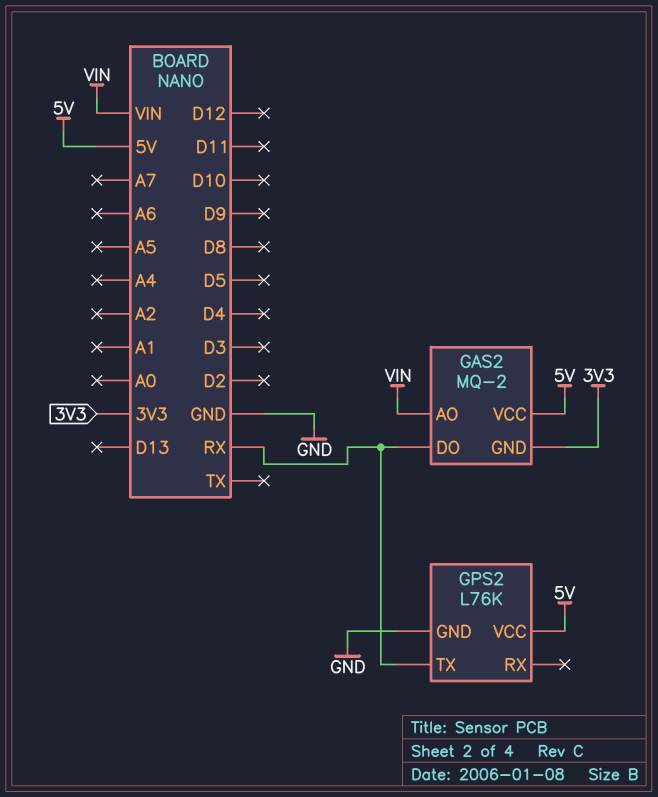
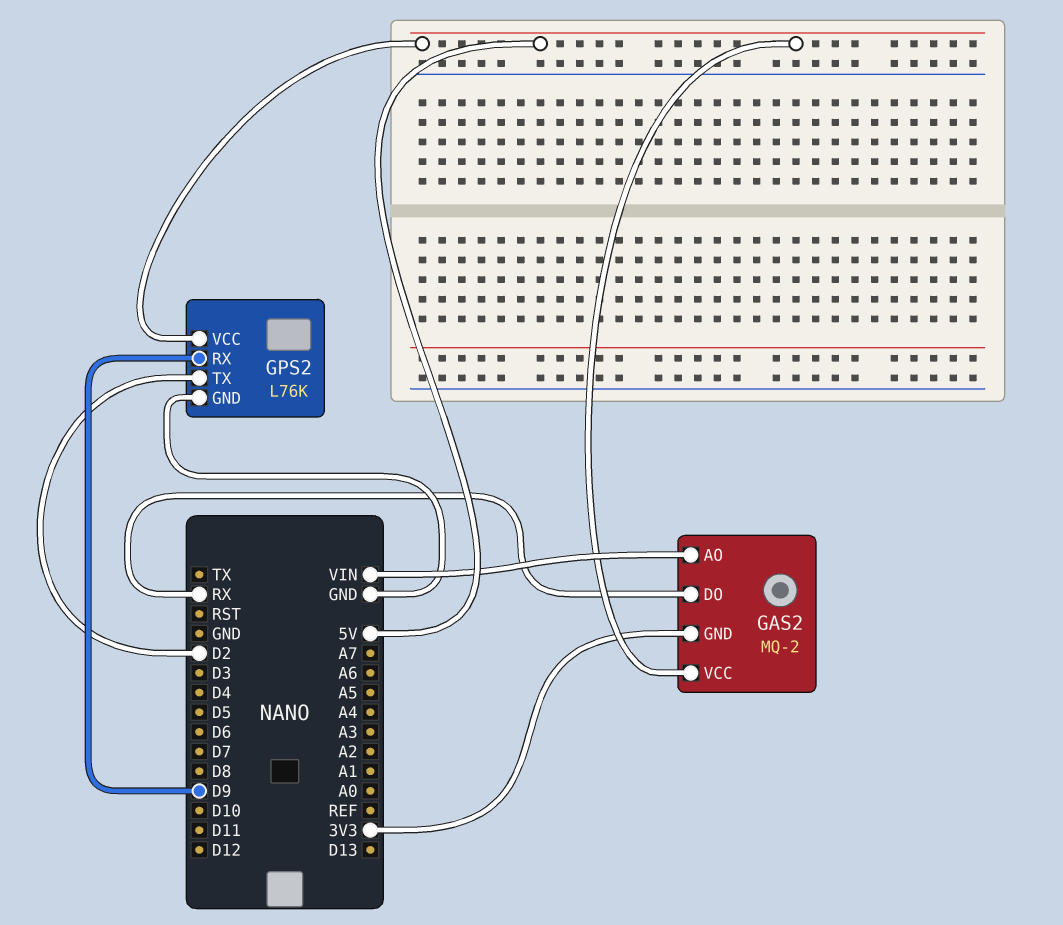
GPS2 pin RX: none -> D9
GPS2 pin TX: RX -> D2

